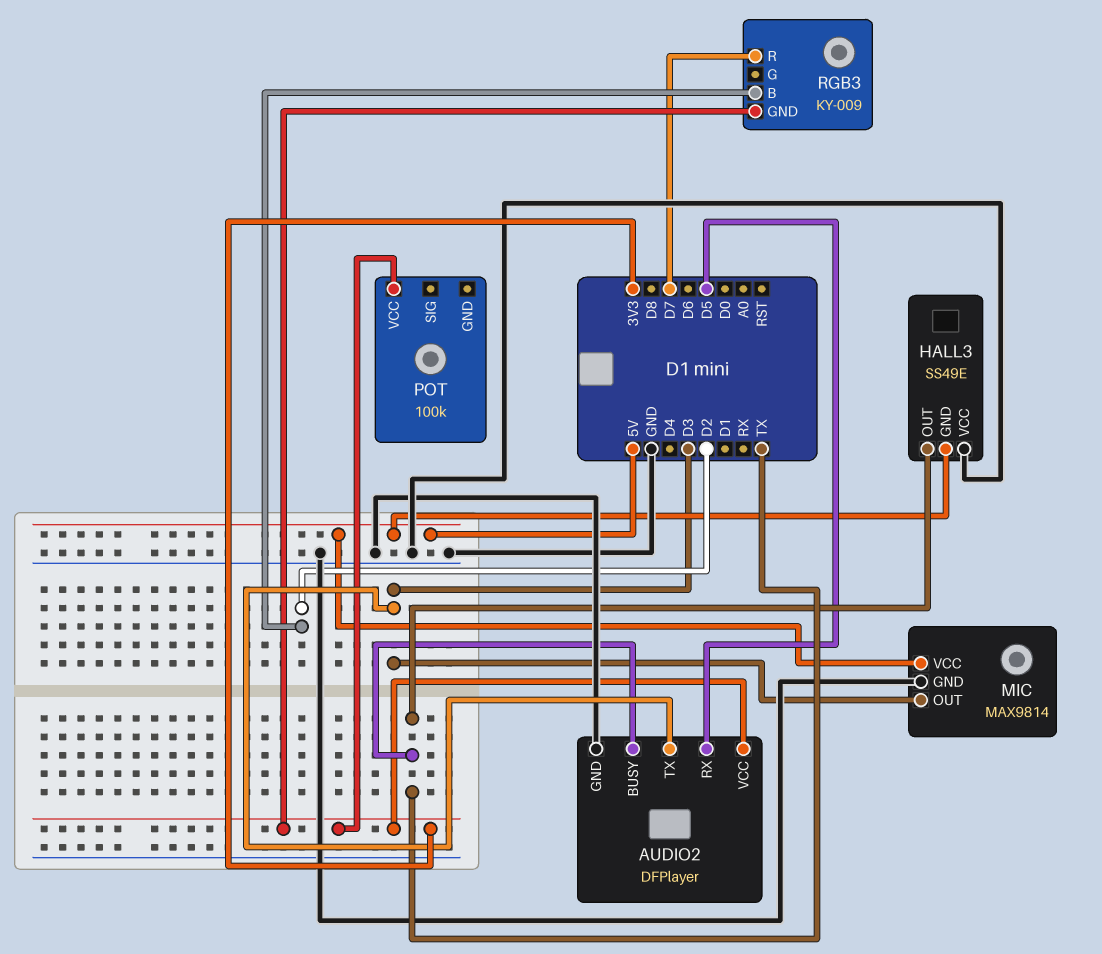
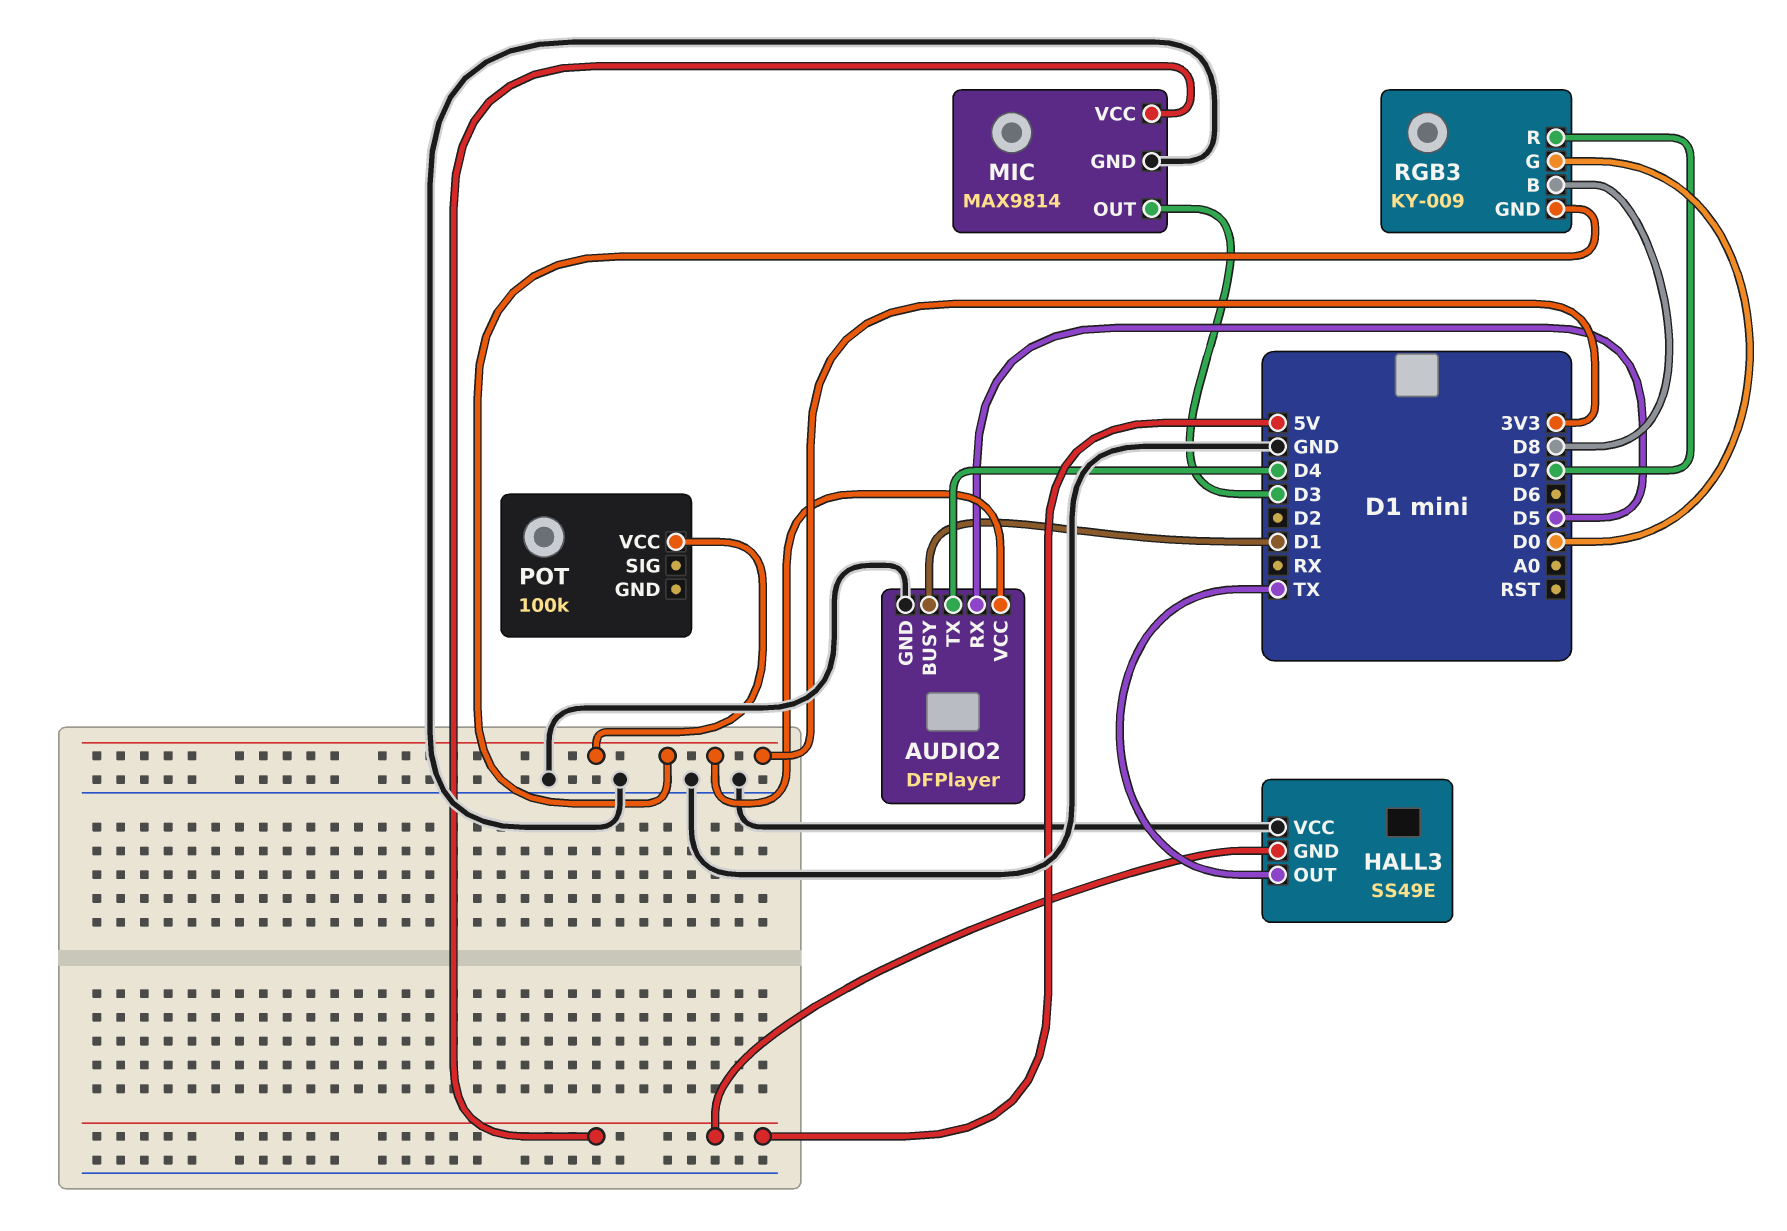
AUDIO2 pin BUSY: TX -> D1
AUDIO2 pin TX: D3 -> D4
RGB3 pin B: D2 -> D8
RGB3 pin G: none -> D0

